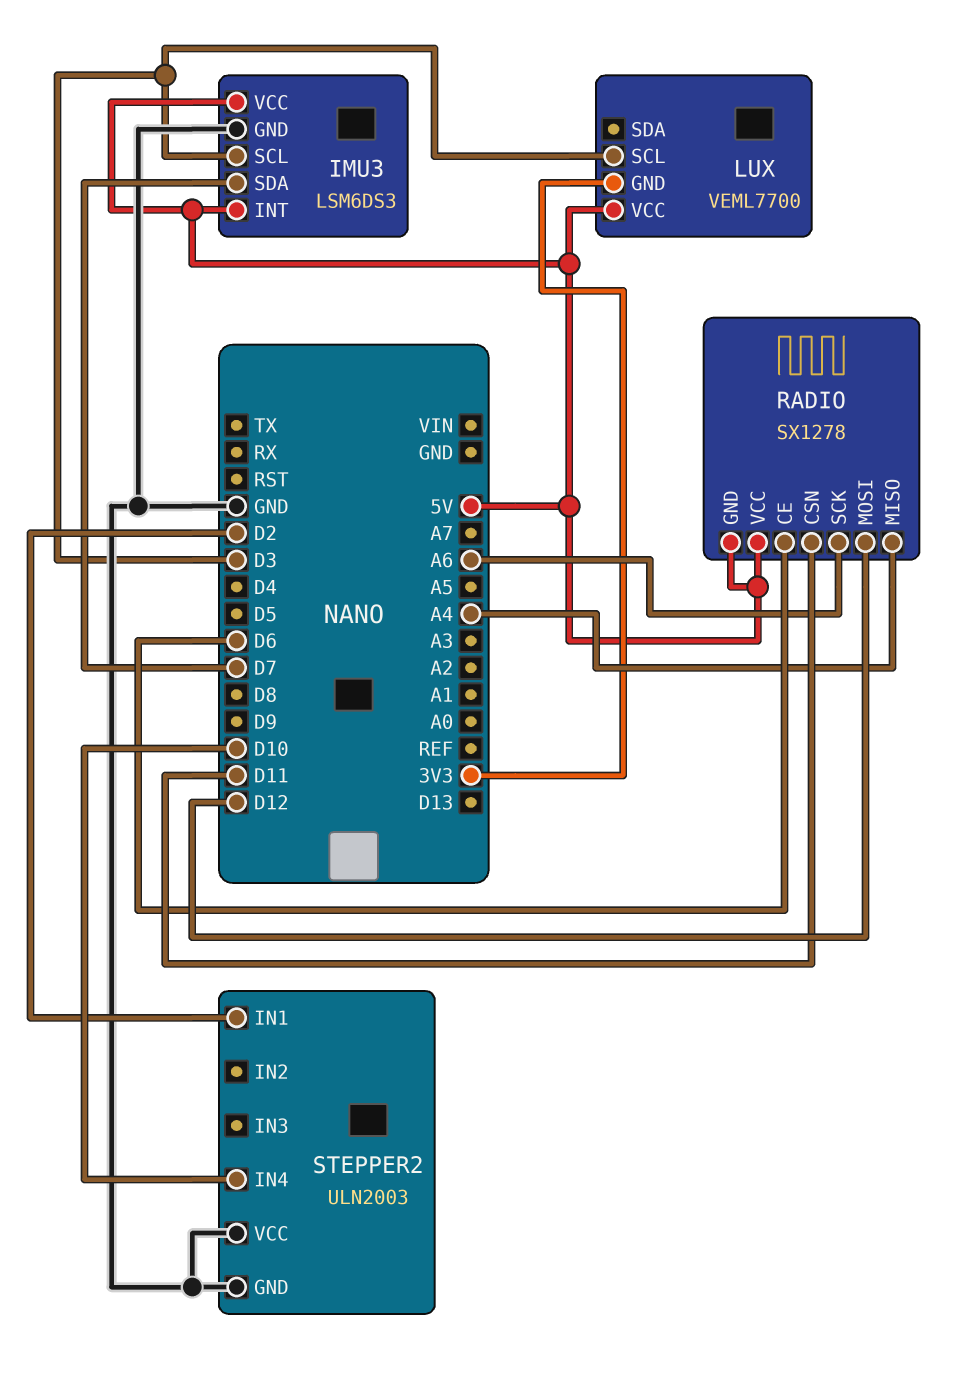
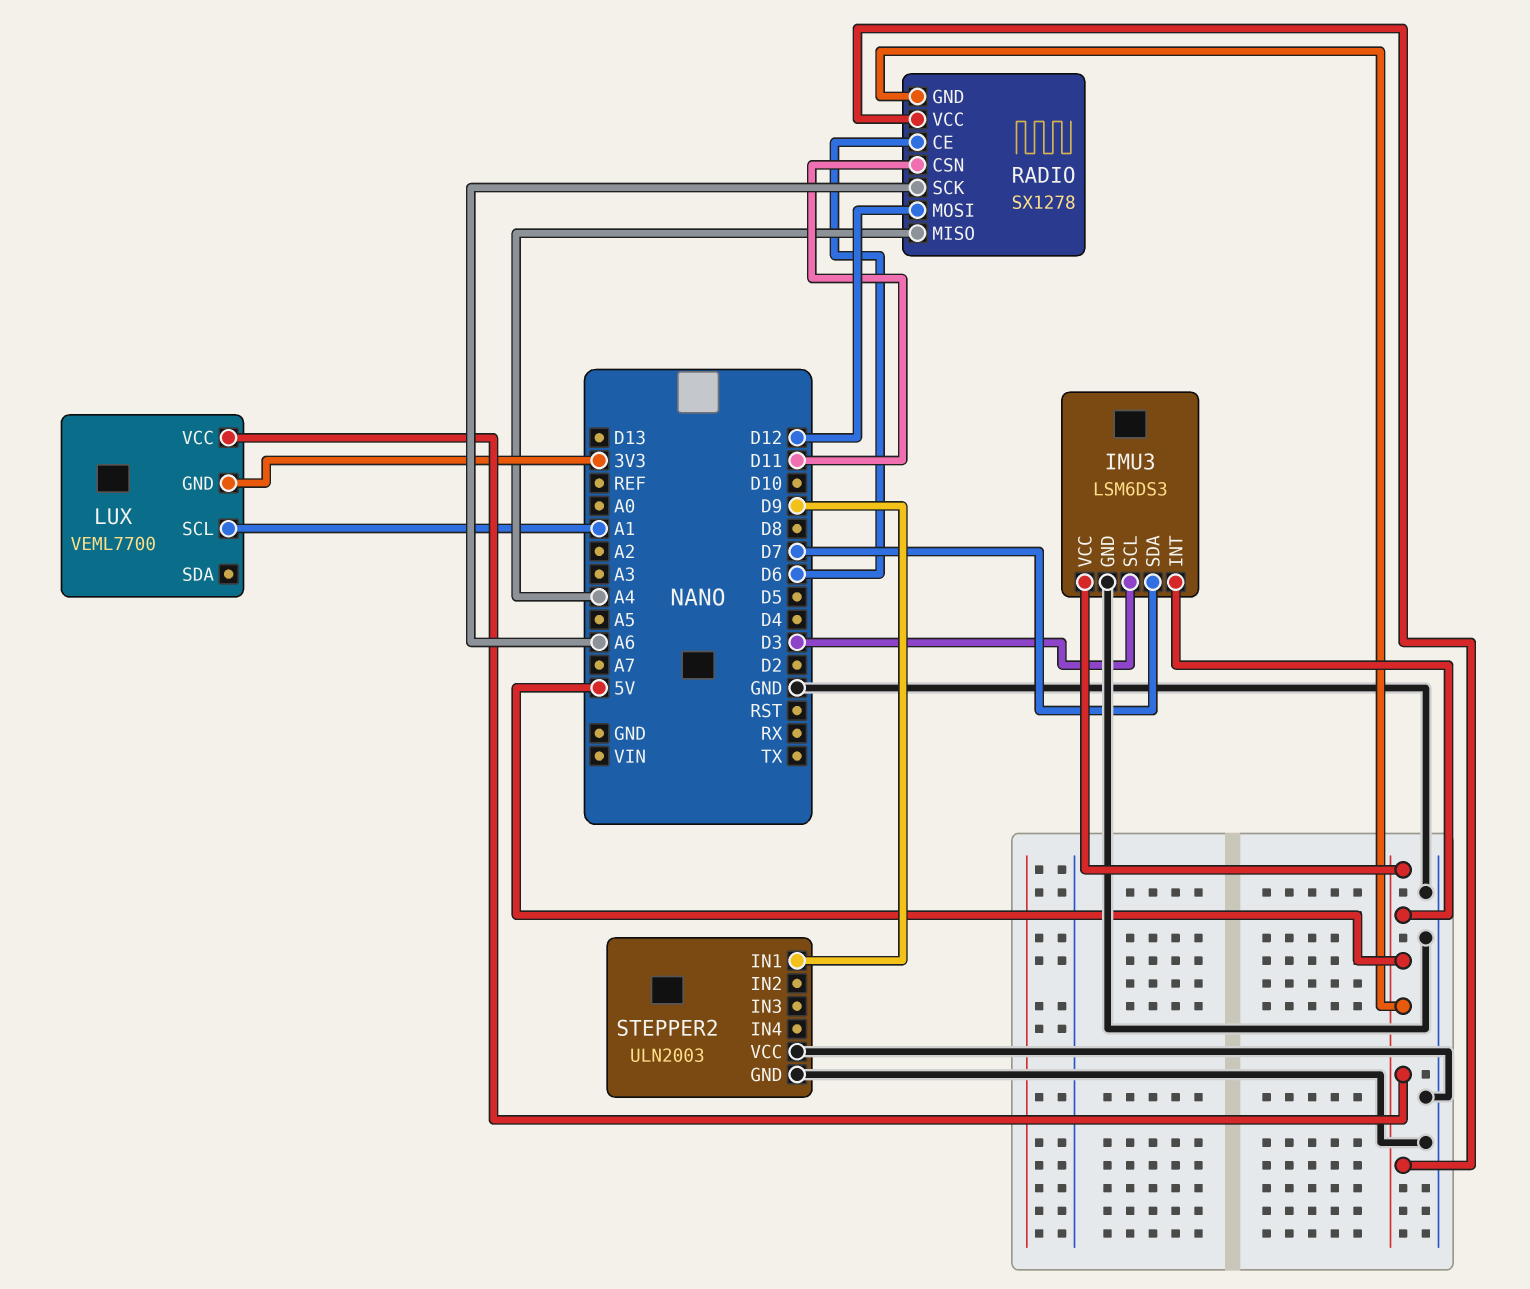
LUX pin SCL: D3 -> A1
STEPPER2 pin IN1: D2 -> D9
STEPPER2 pin IN4: D10 -> none

